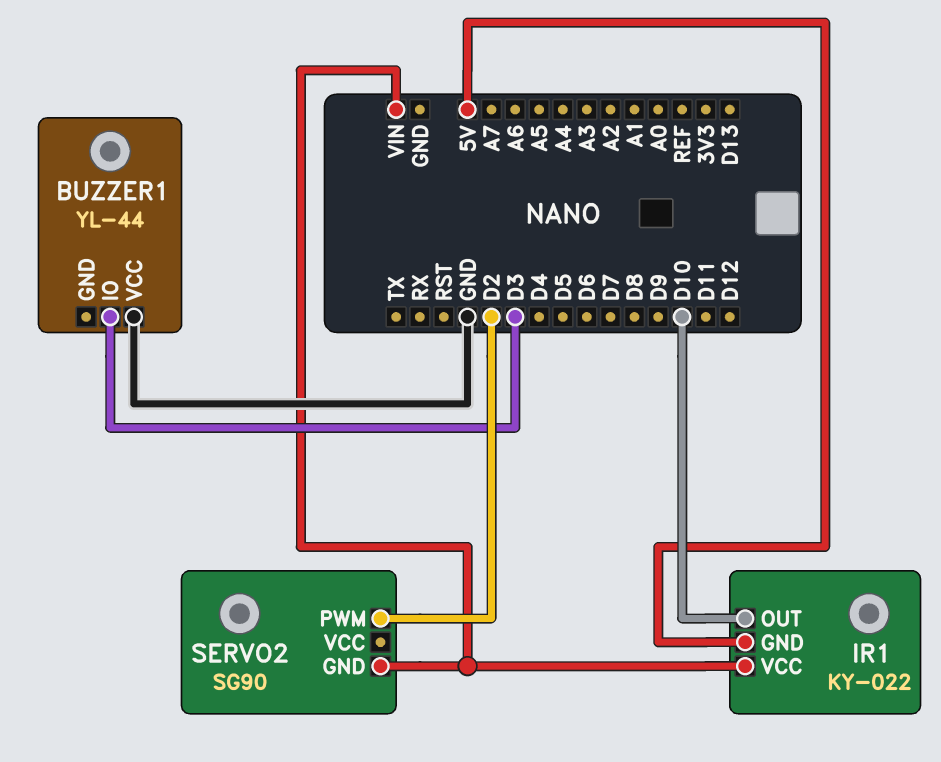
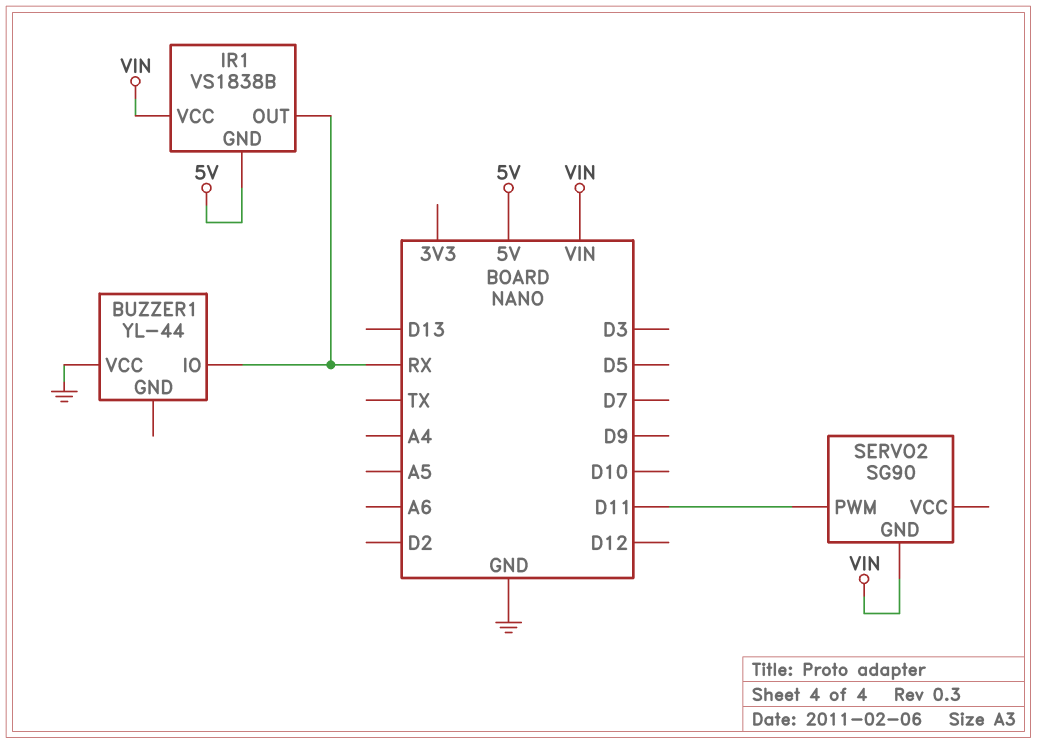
BUZZER1 pin IO: D3 -> RX
IR1: KY-022 -> VS1838B
IR1 pin OUT: D10 -> RX
SERVO2 pin PWM: D2 -> D11

